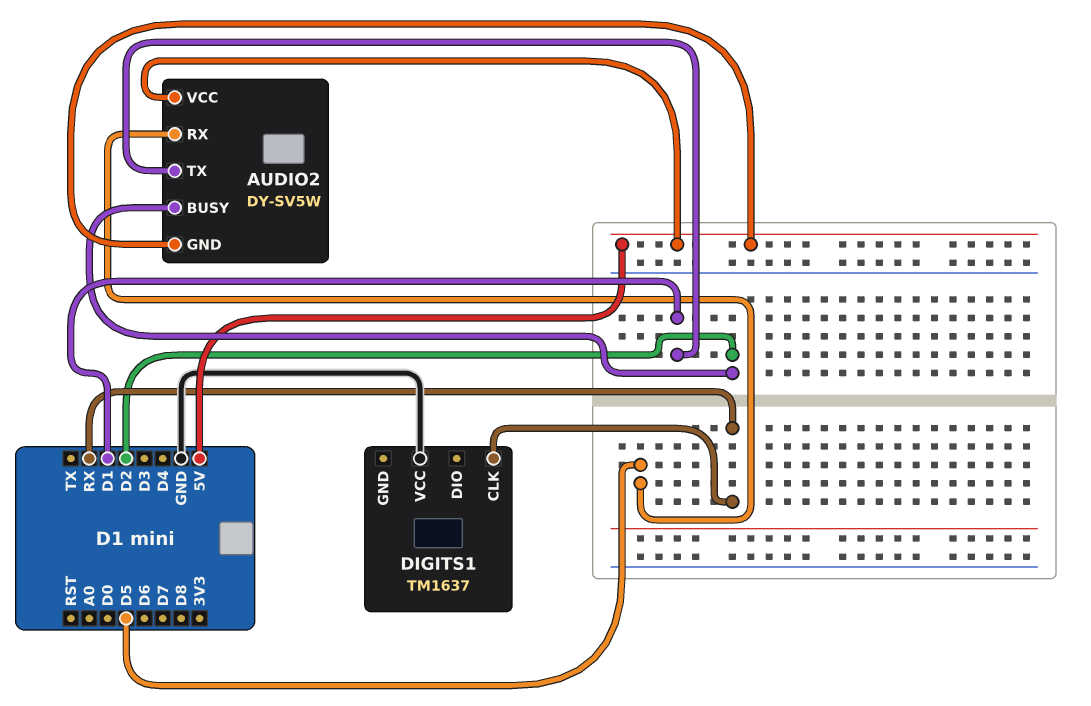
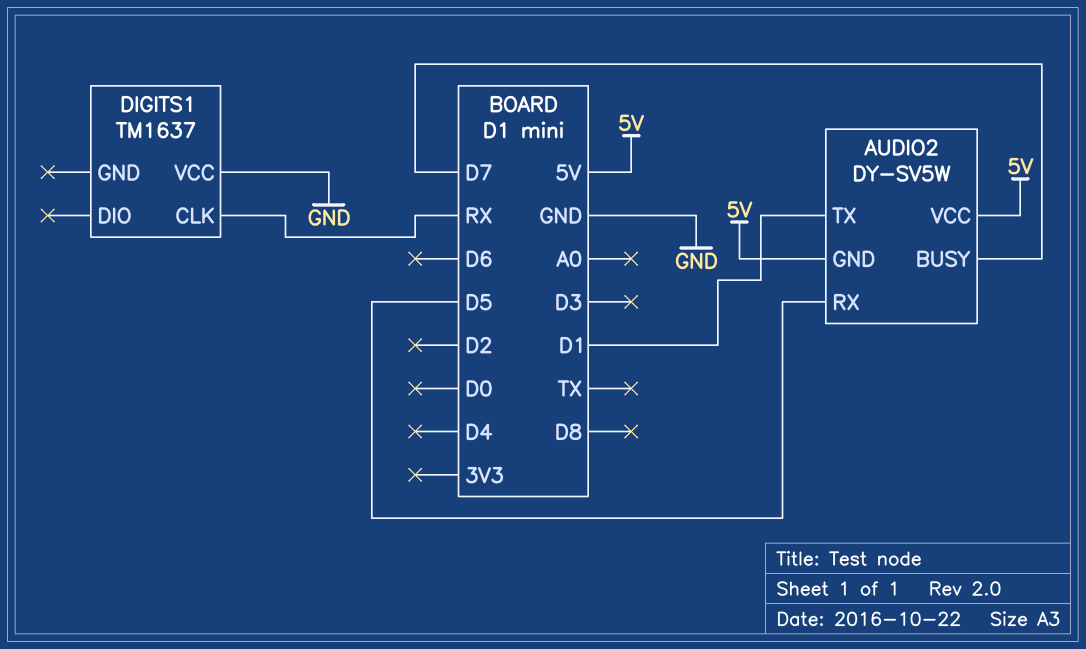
AUDIO2 pin BUSY: D2 -> D7

